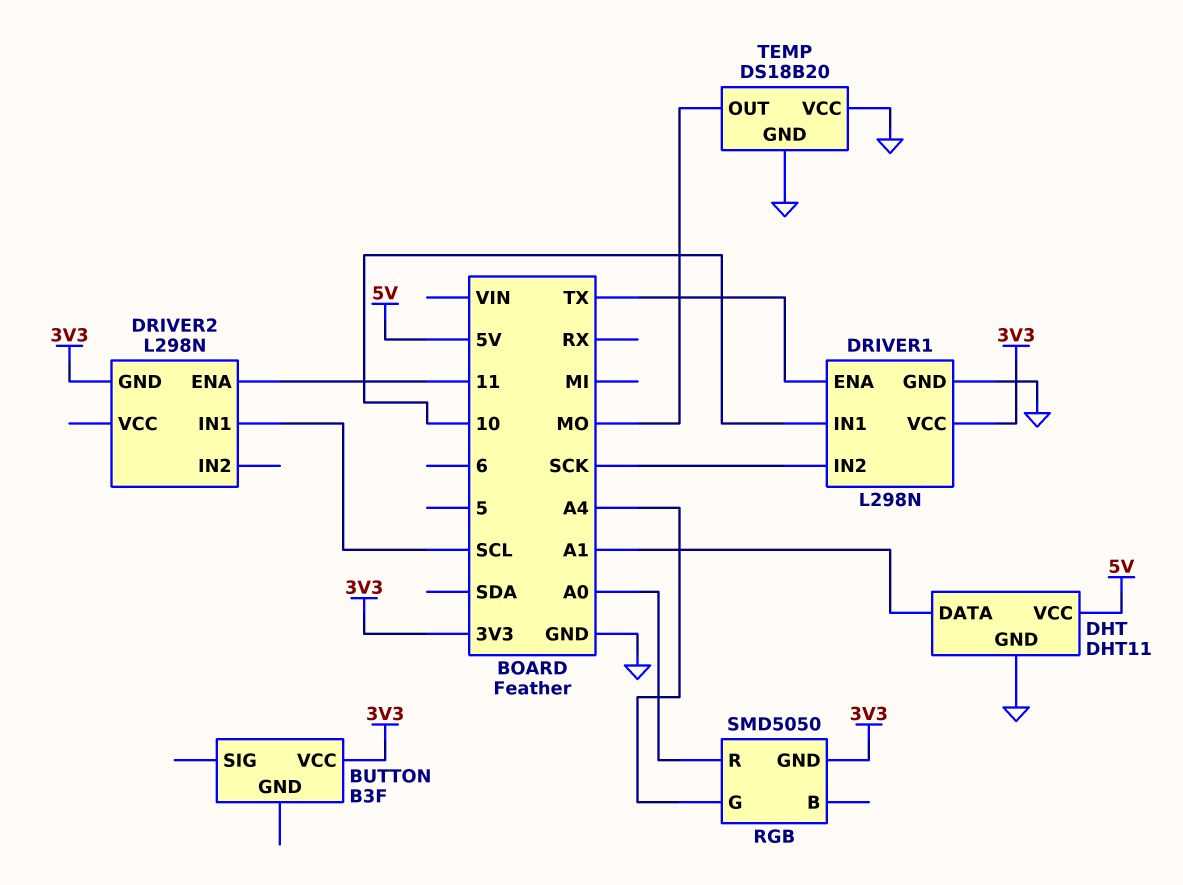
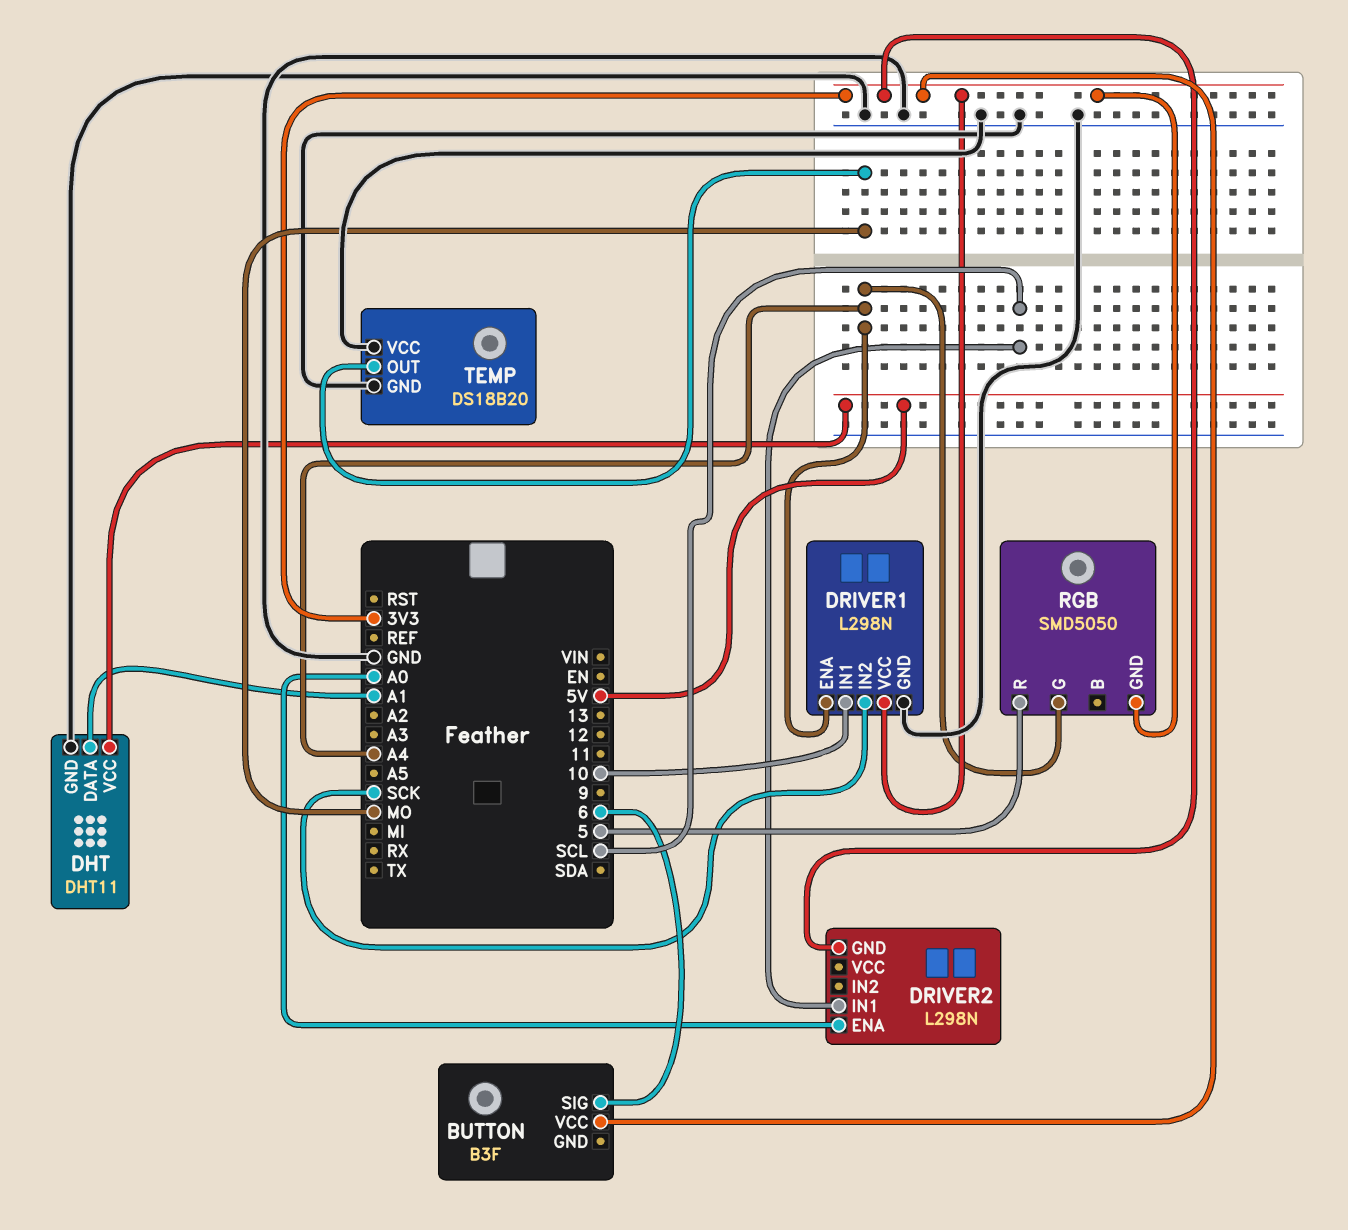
BUTTON pin SIG: none -> 6
DRIVER1 pin ENA: TX -> A4
DRIVER2 pin ENA: 11 -> A0
RGB pin R: A0 -> 5

